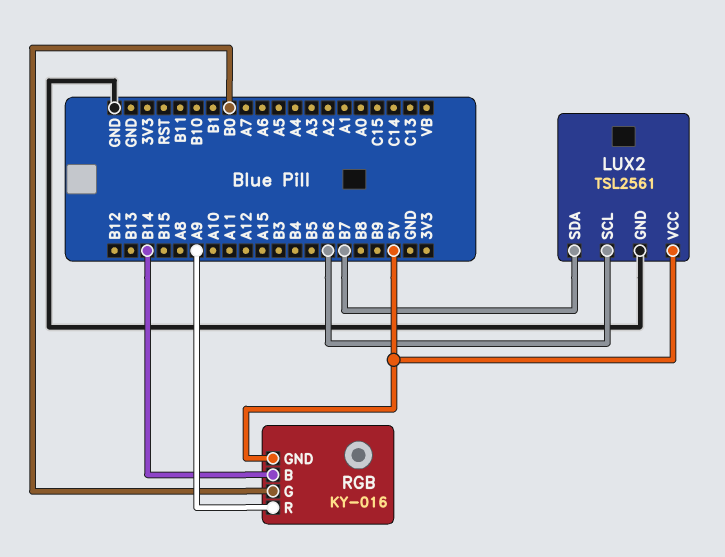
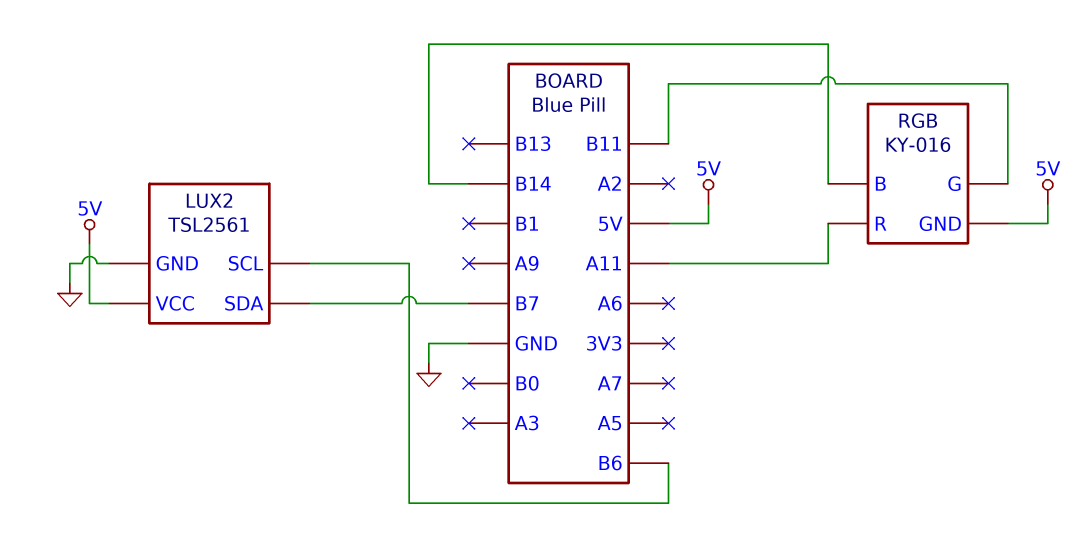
RGB pin G: B0 -> B11
RGB pin R: A9 -> A11

